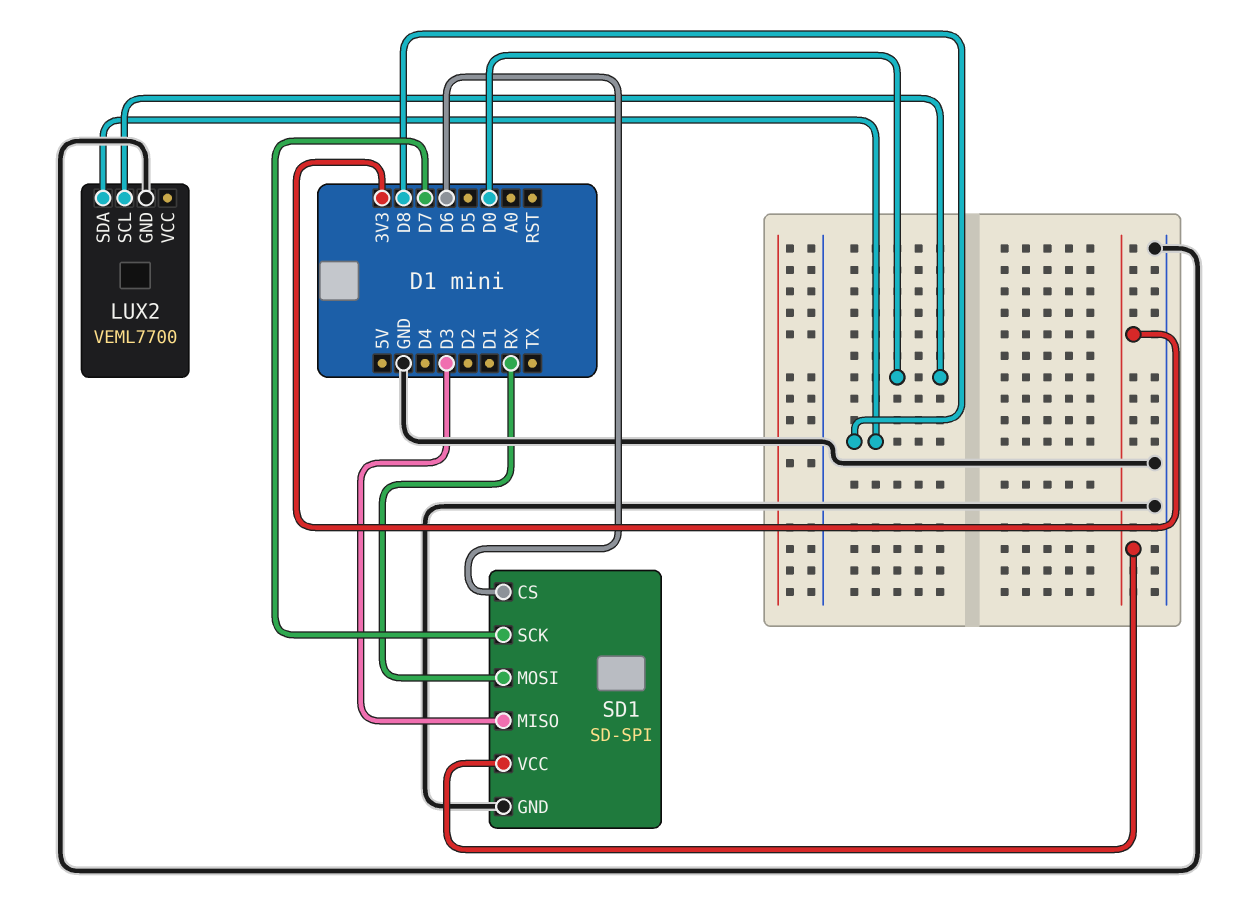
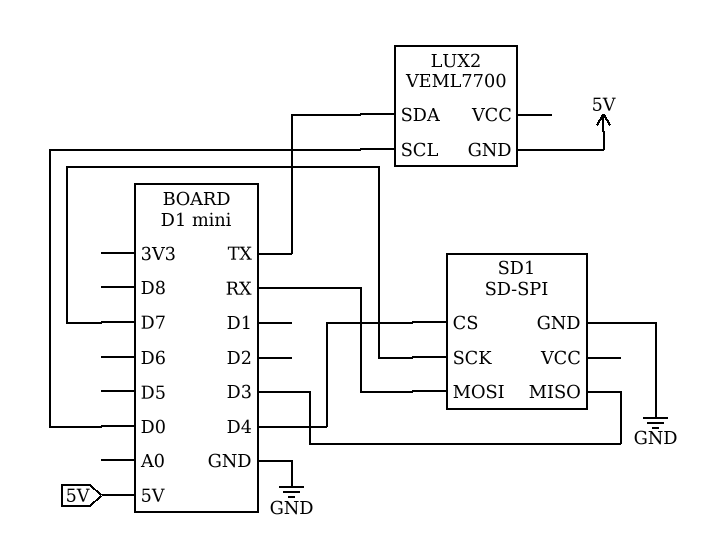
LUX2 pin GND: GND -> 5V
LUX2 pin SDA: D8 -> TX
SD1 pin CS: D6 -> D4
SD1 pin VCC: 3V3 -> none

